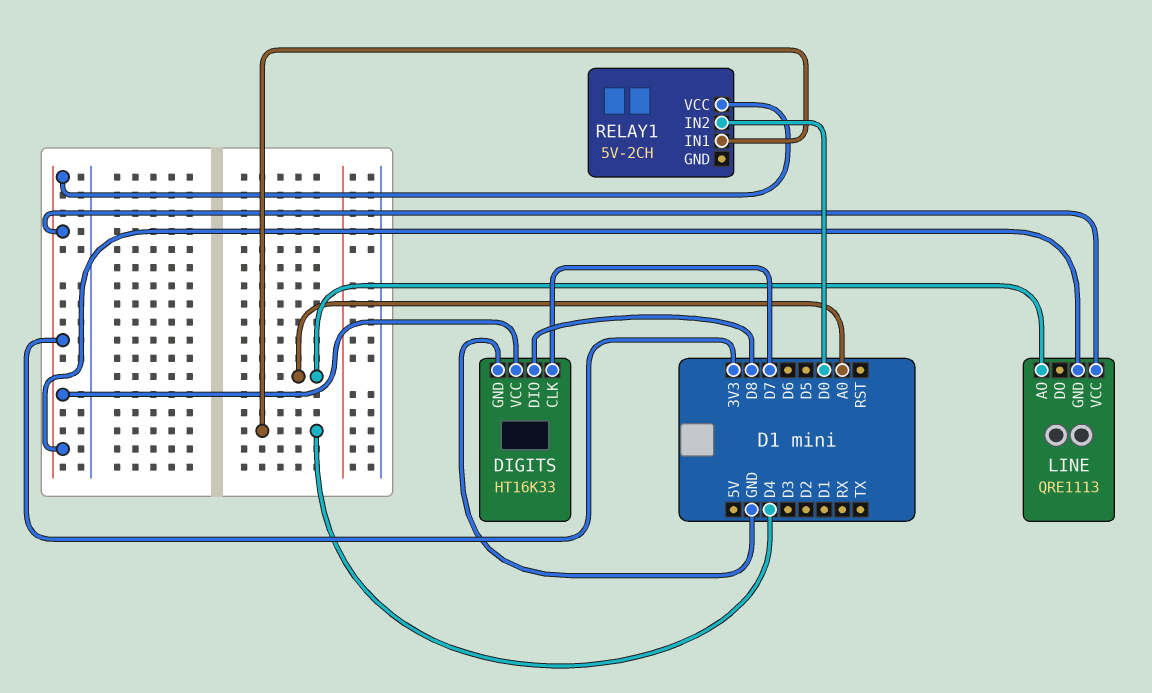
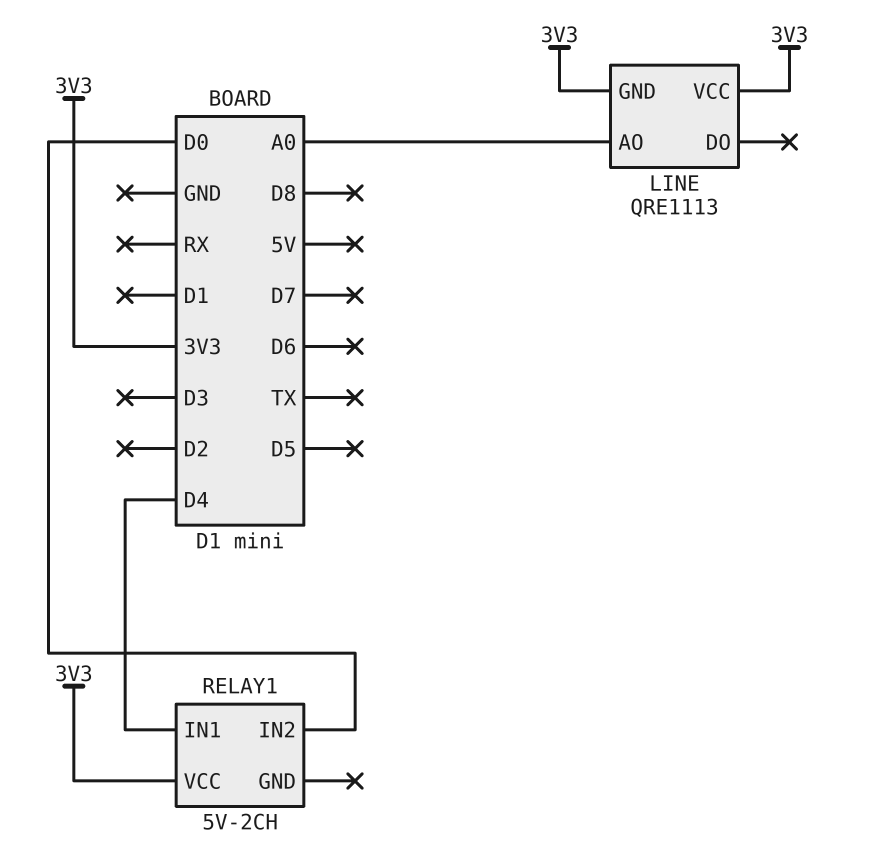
DIGITS: HT16K33 -> none
DIGITS pin CLK: D7 -> none
DIGITS pin DIO: D8 -> none
DIGITS pin GND: GND -> none
DIGITS pin VCC: 3V3 -> none

